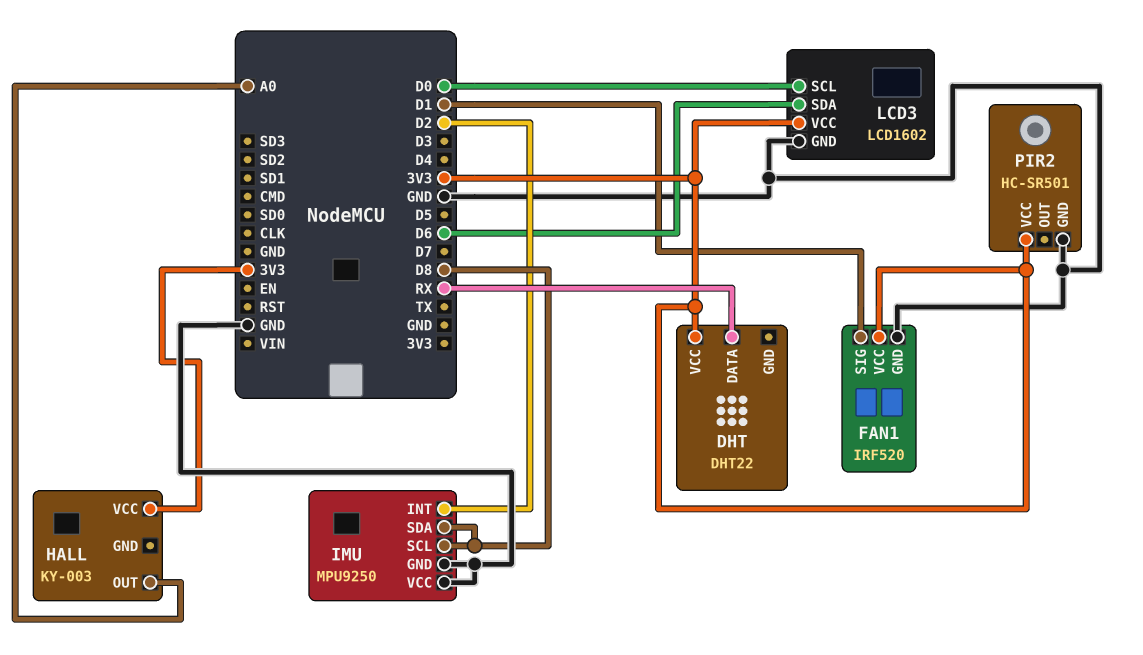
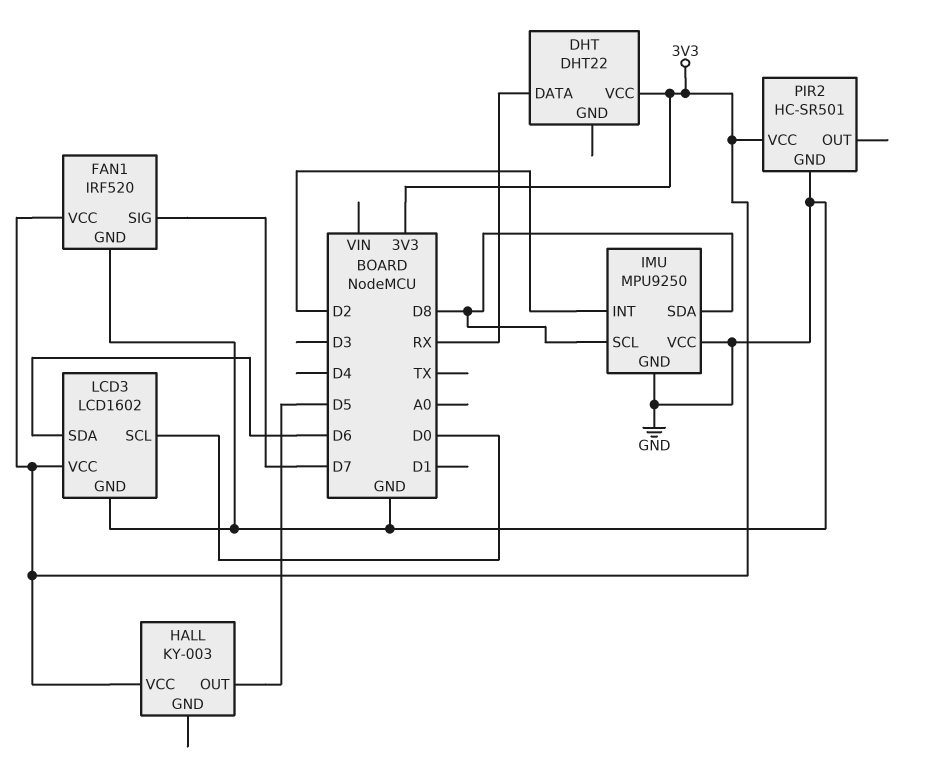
FAN1 pin SIG: D1 -> D7
HALL pin OUT: A0 -> D5

